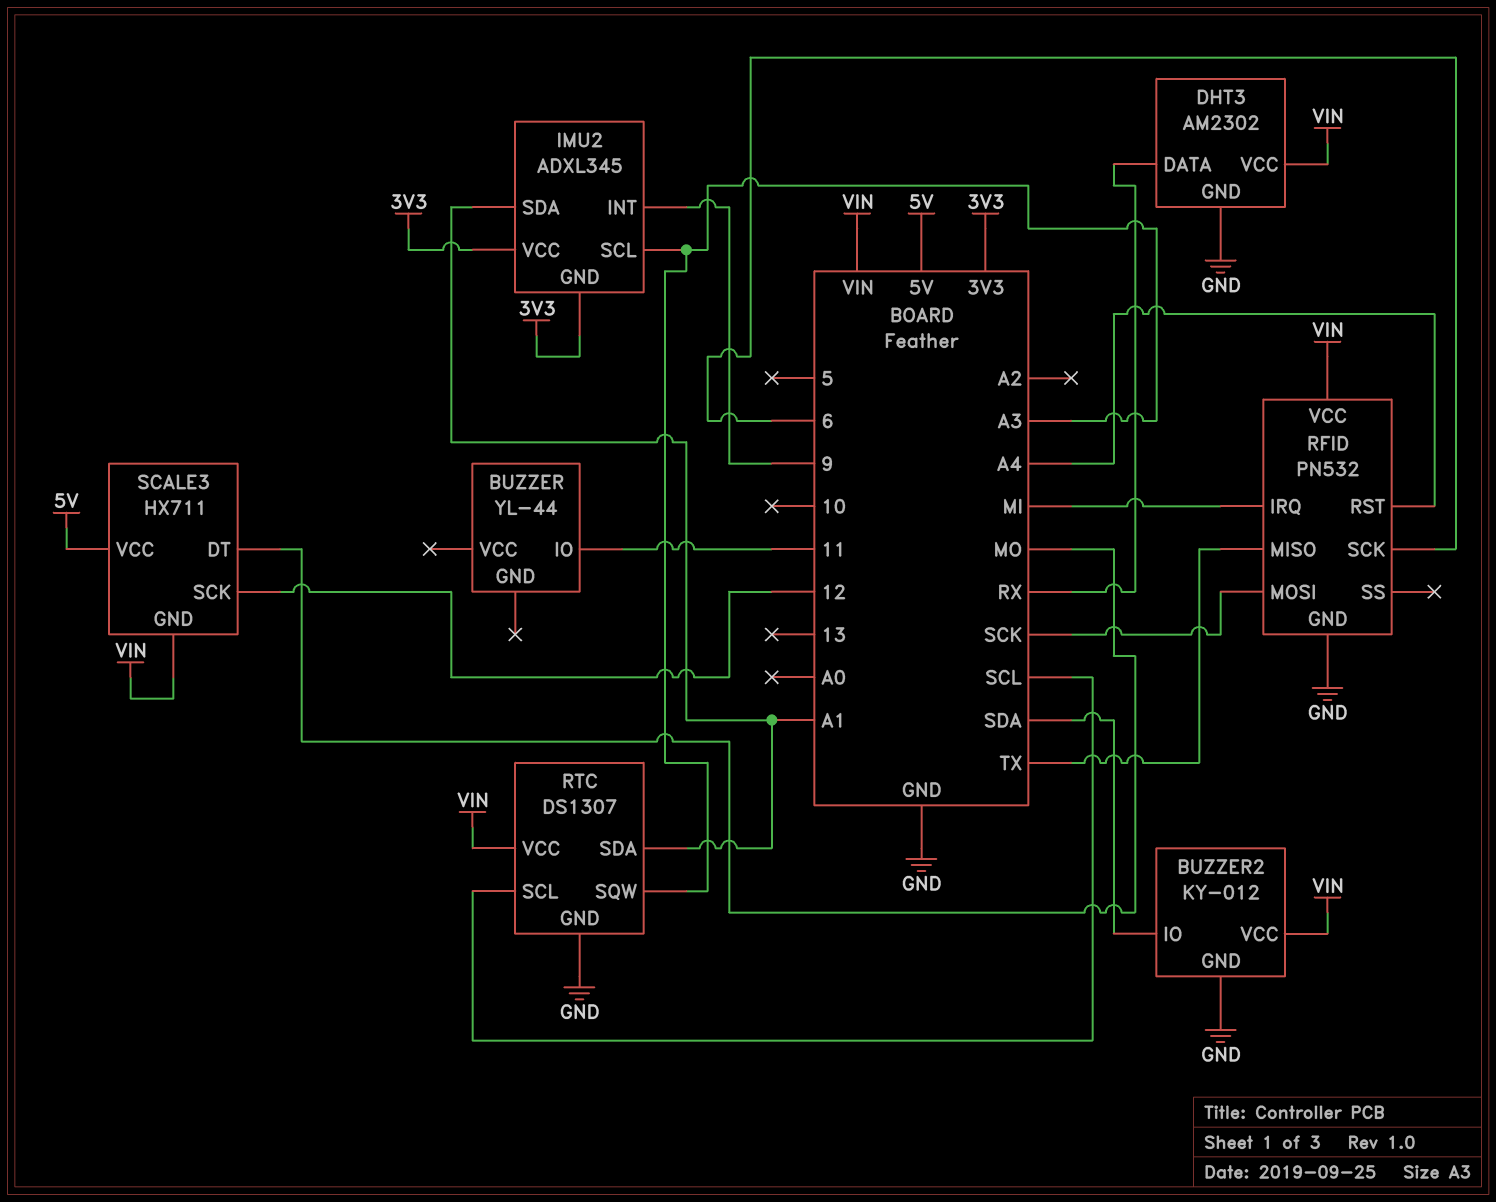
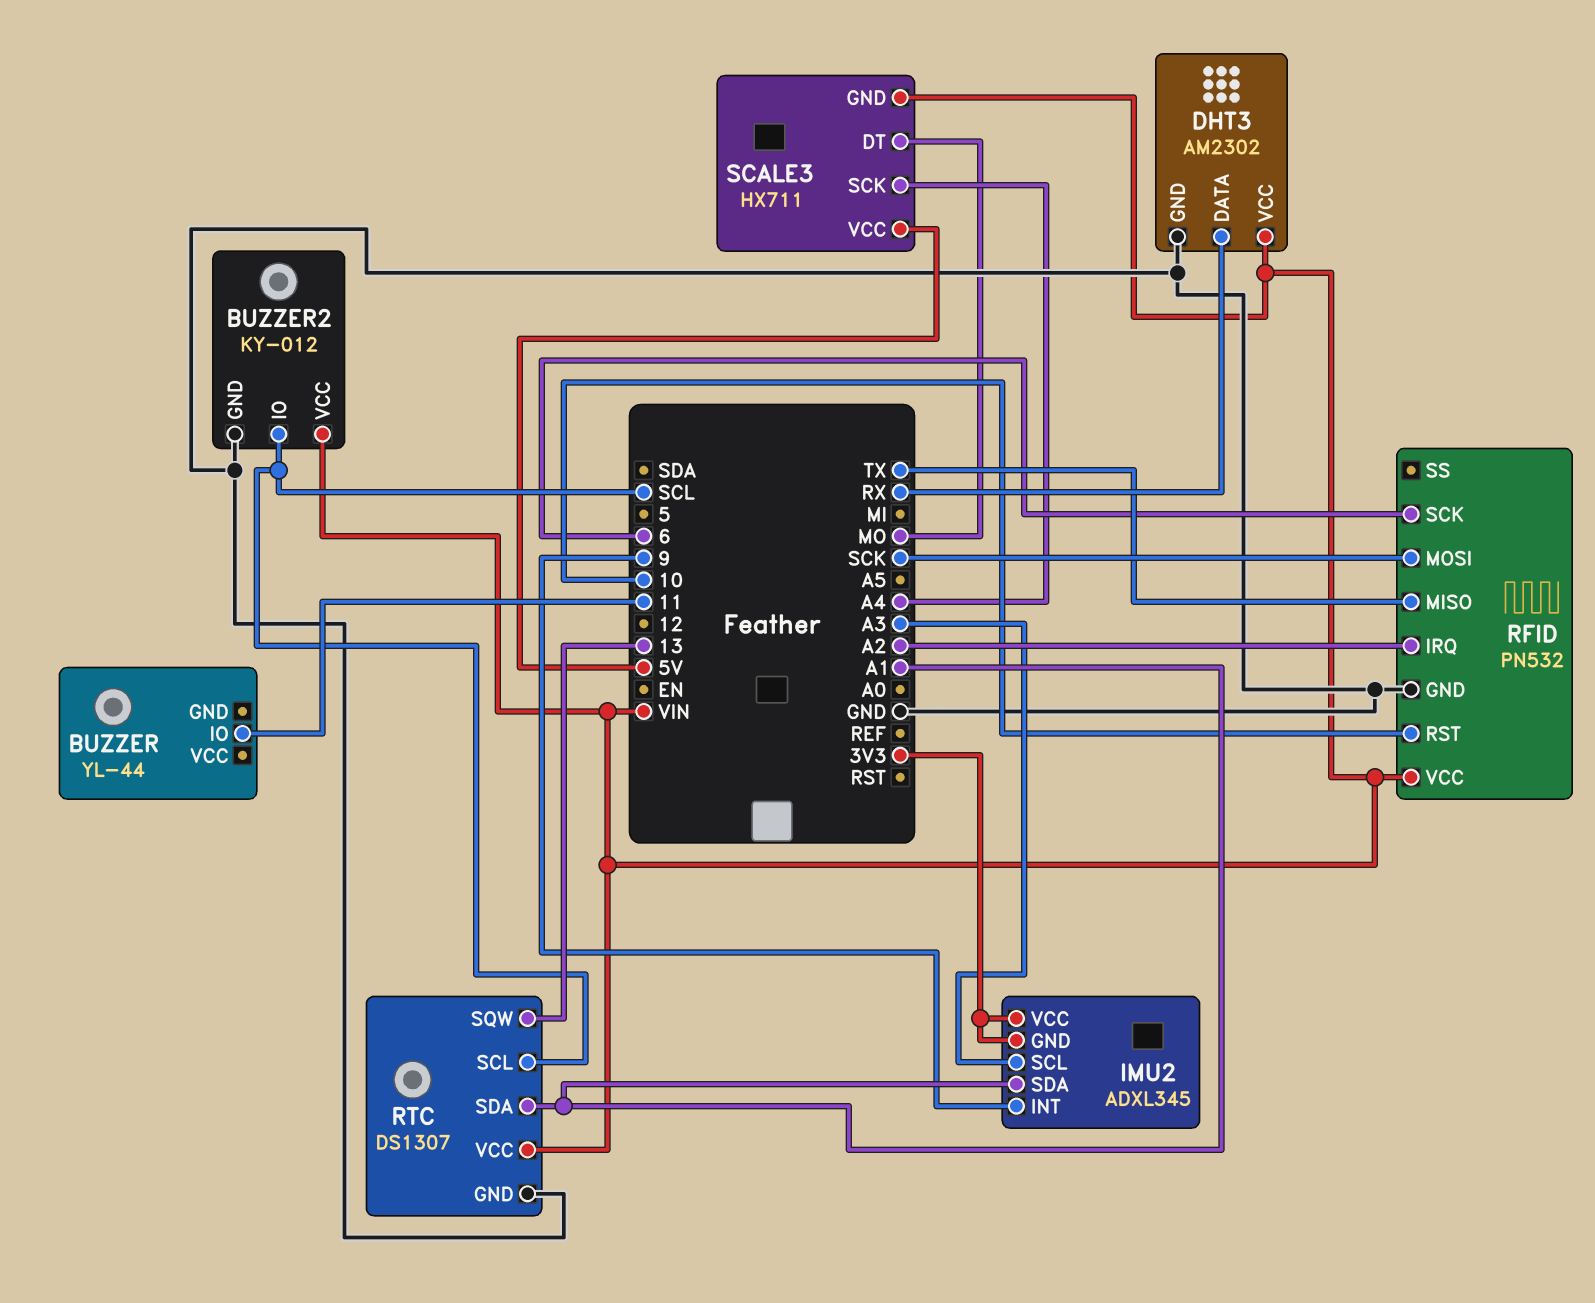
BUZZER2 pin IO: SDA -> SCL
RFID pin IRQ: MI -> A2
RFID pin RST: A4 -> 10
RTC pin SQW: A3 -> 13
SCALE3 pin SCK: 12 -> A4

